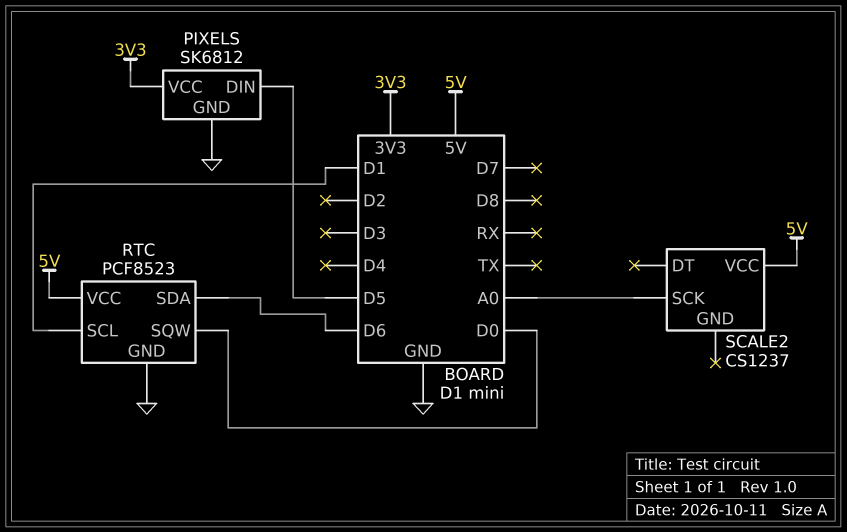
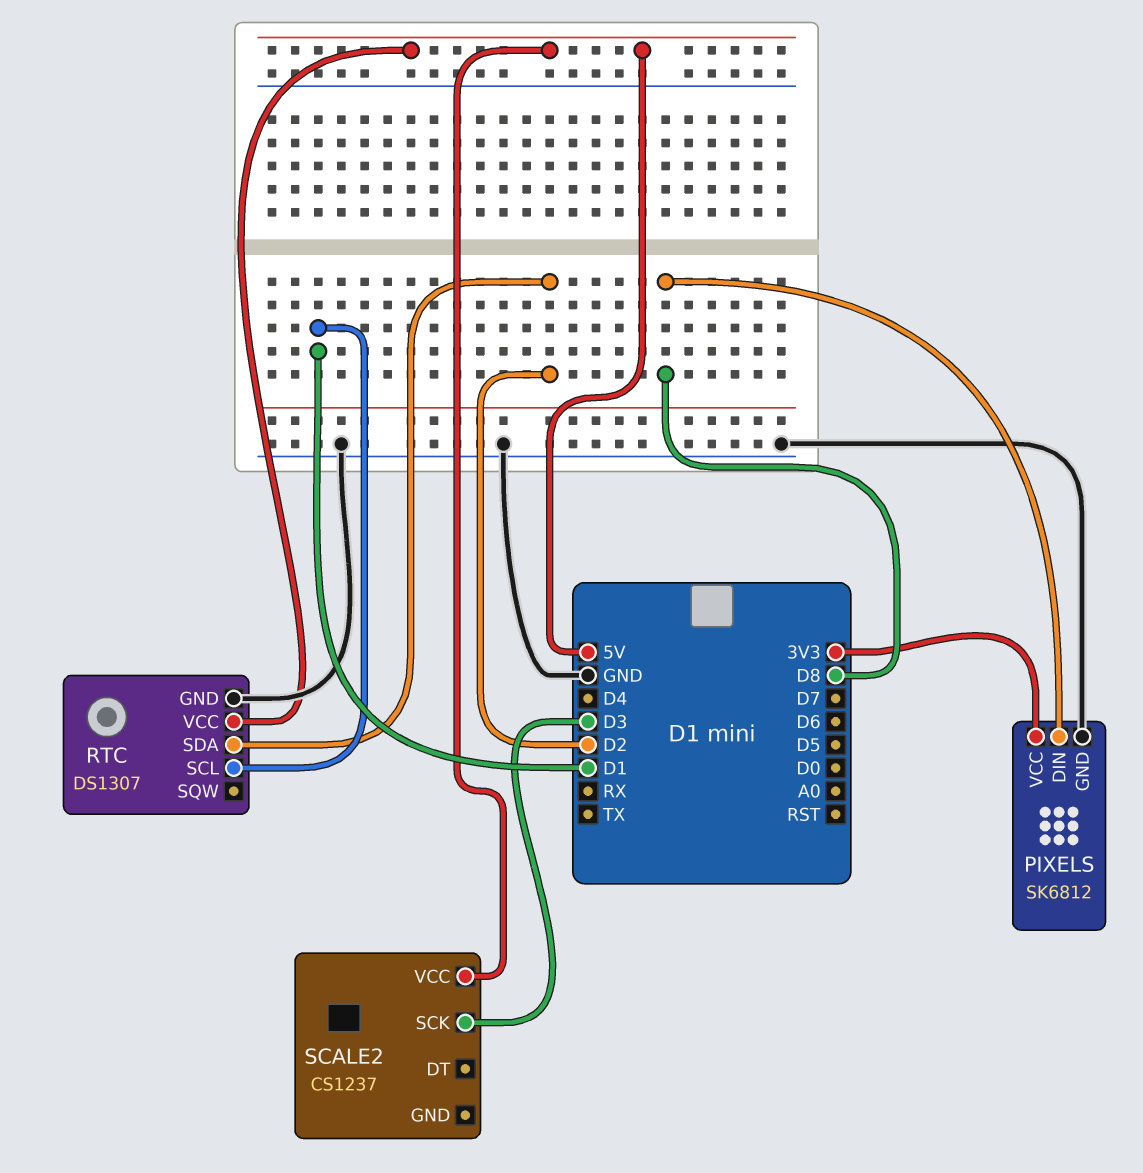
PIXELS pin DIN: D5 -> D8
RTC: PCF8523 -> DS1307
RTC pin SDA: D6 -> D2
RTC pin SQW: D0 -> none
SCALE2 pin SCK: A0 -> D3

